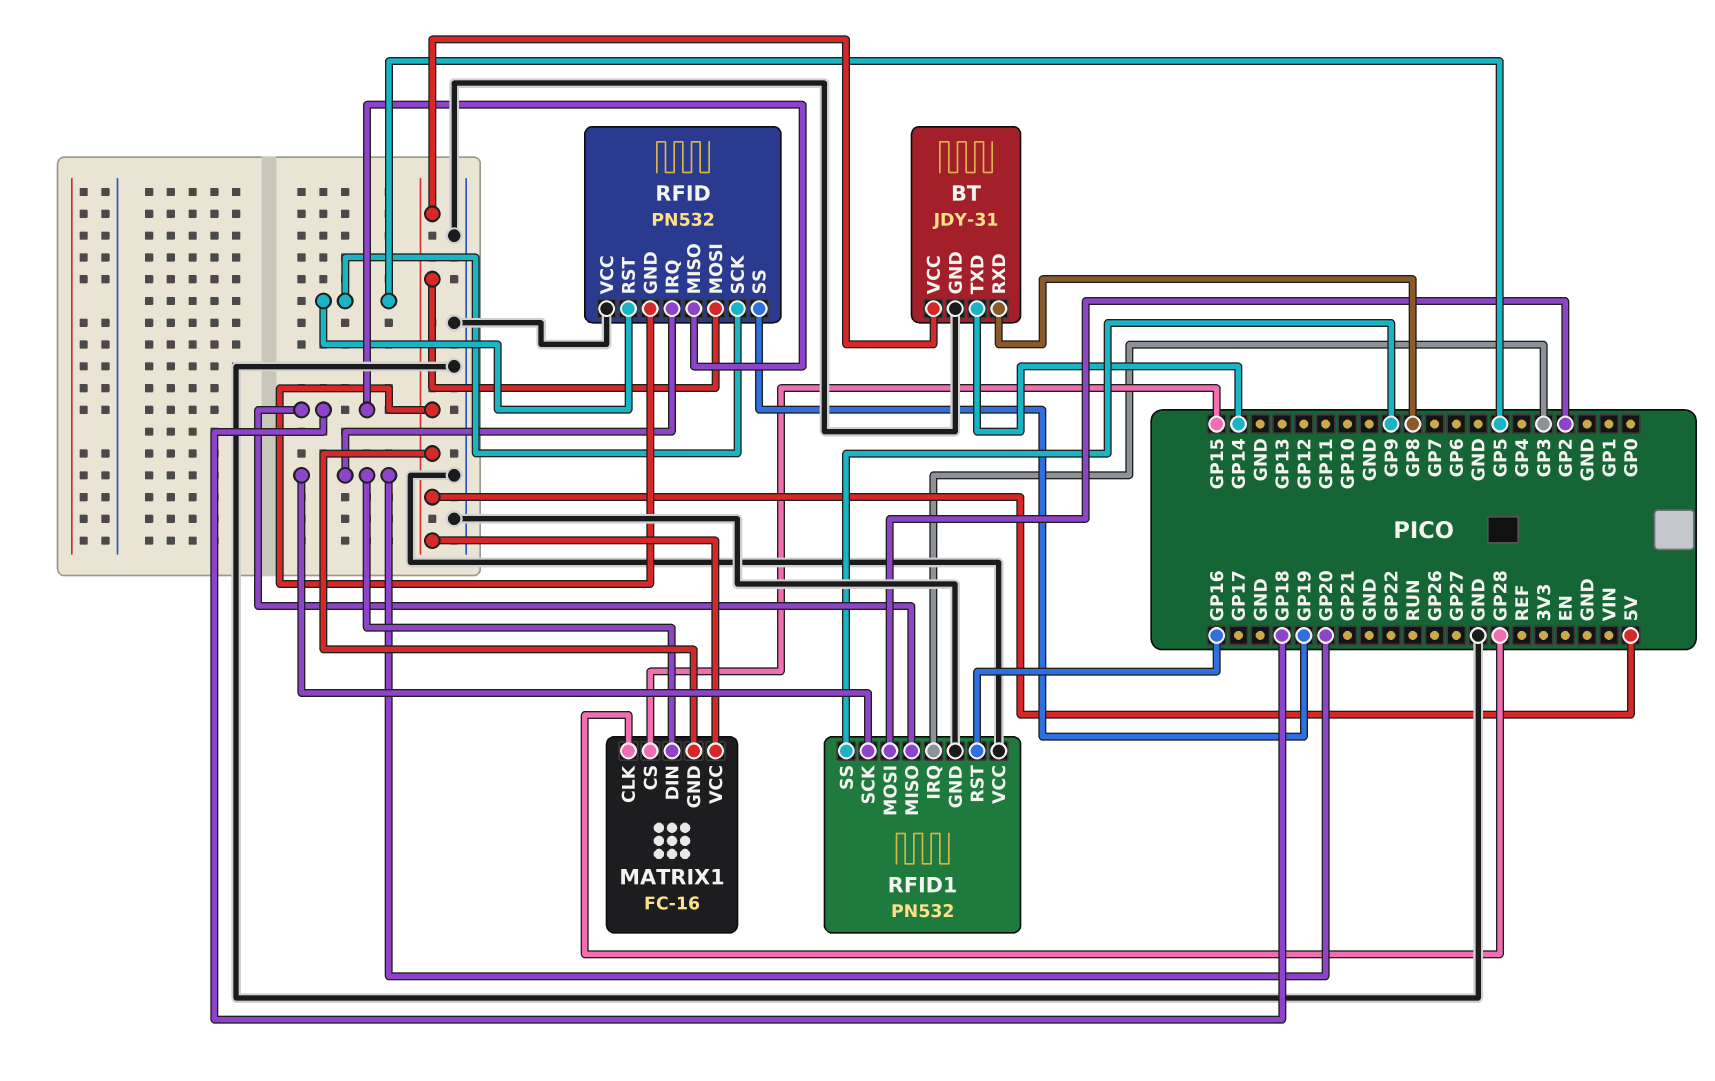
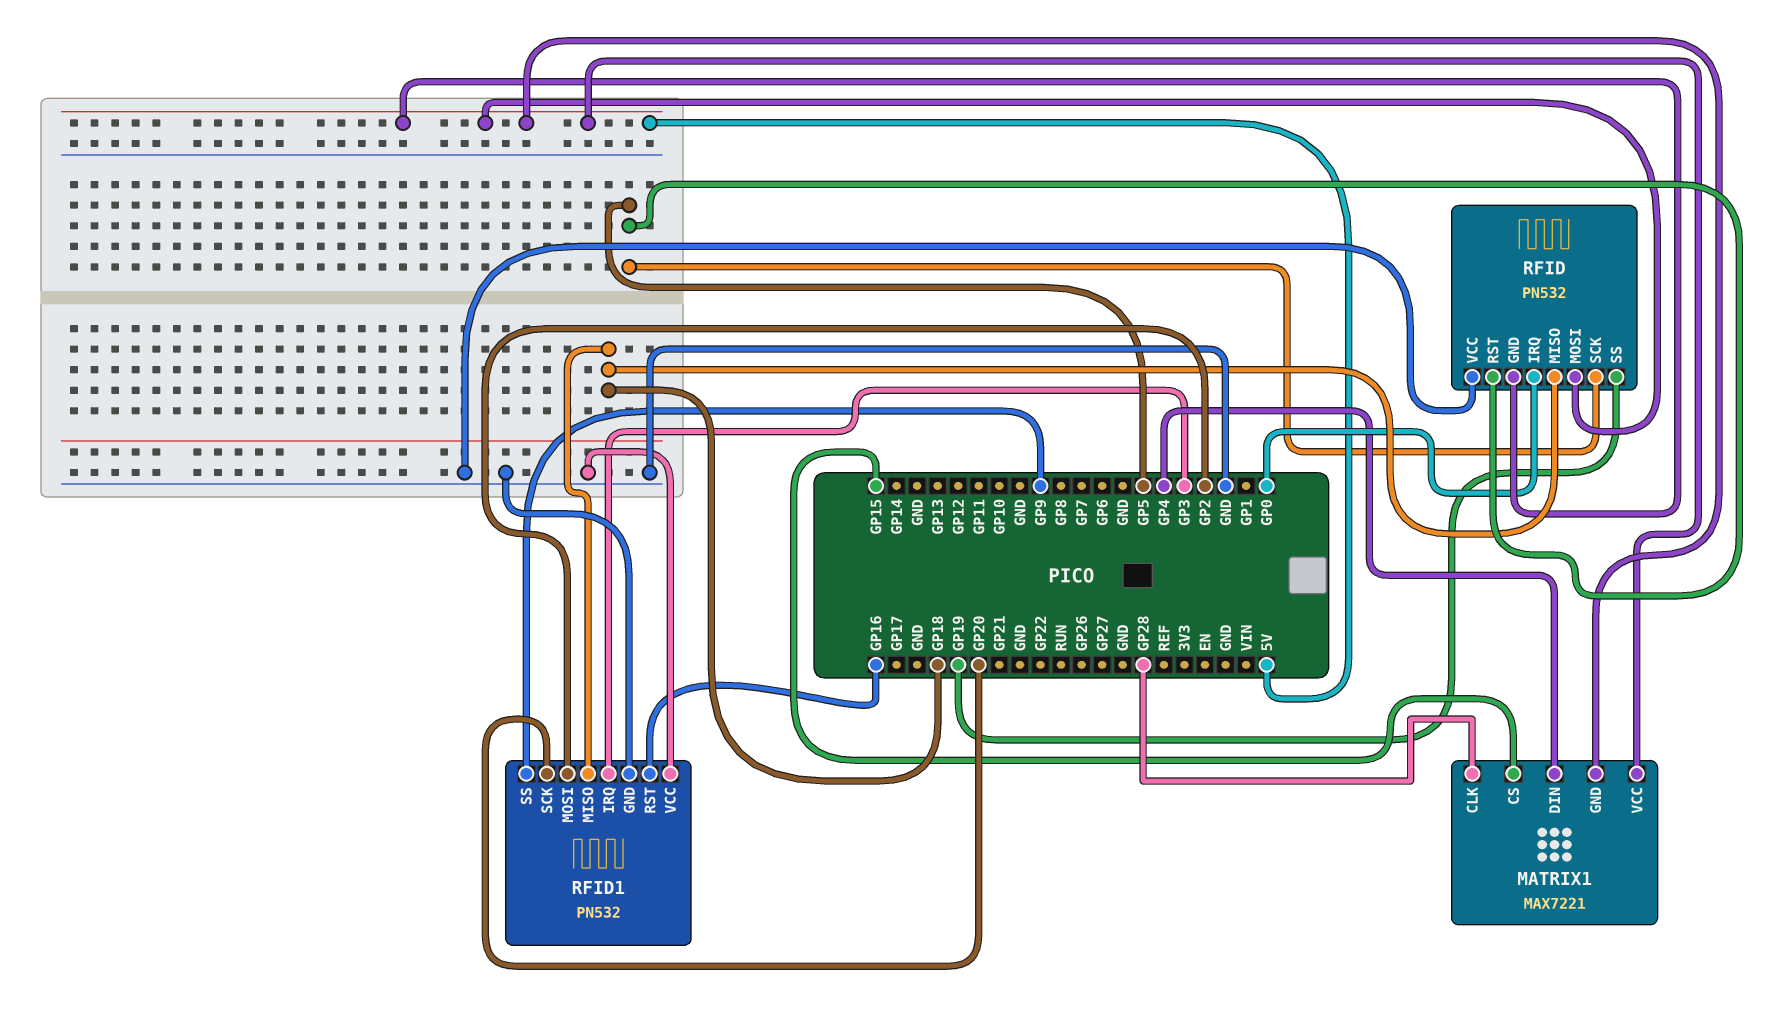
BT: JDY-31 -> none
BT pin GND: GND -> none
BT pin RXD: GP8 -> none
BT pin TXD: GP14 -> none
BT pin VCC: 5V -> none
MATRIX1: FC-16 -> MAX7221
MATRIX1 pin DIN: GP20 -> GP4
RFID pin IRQ: GP20 -> GP0

